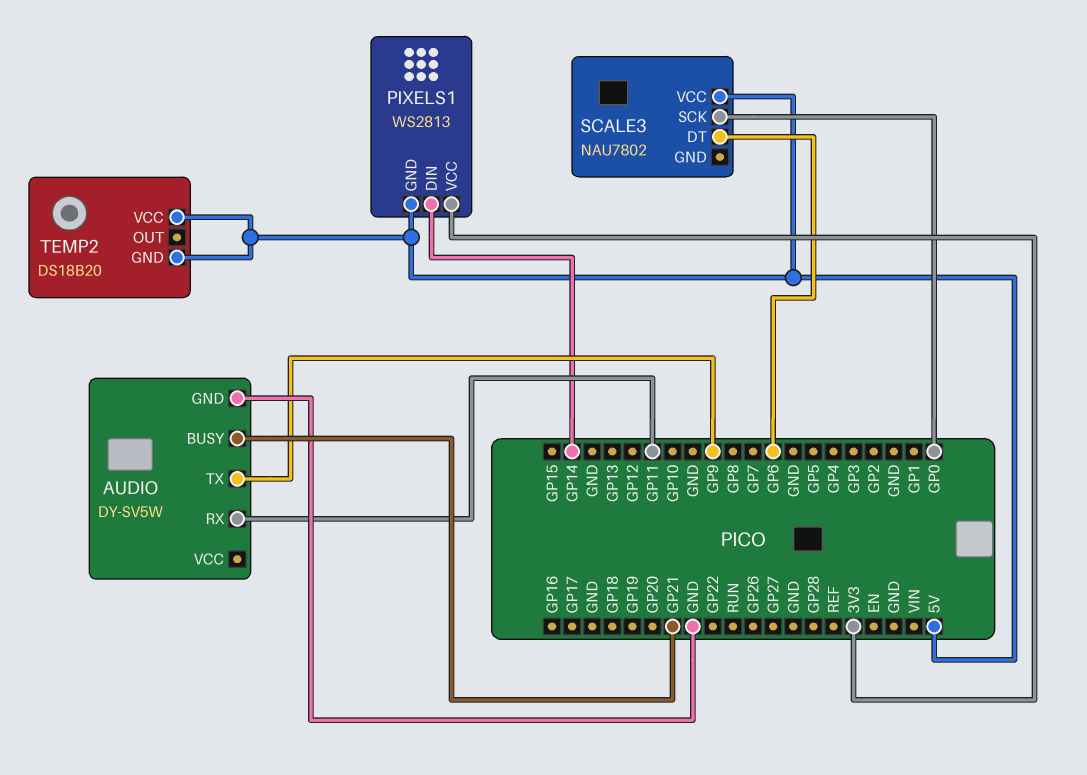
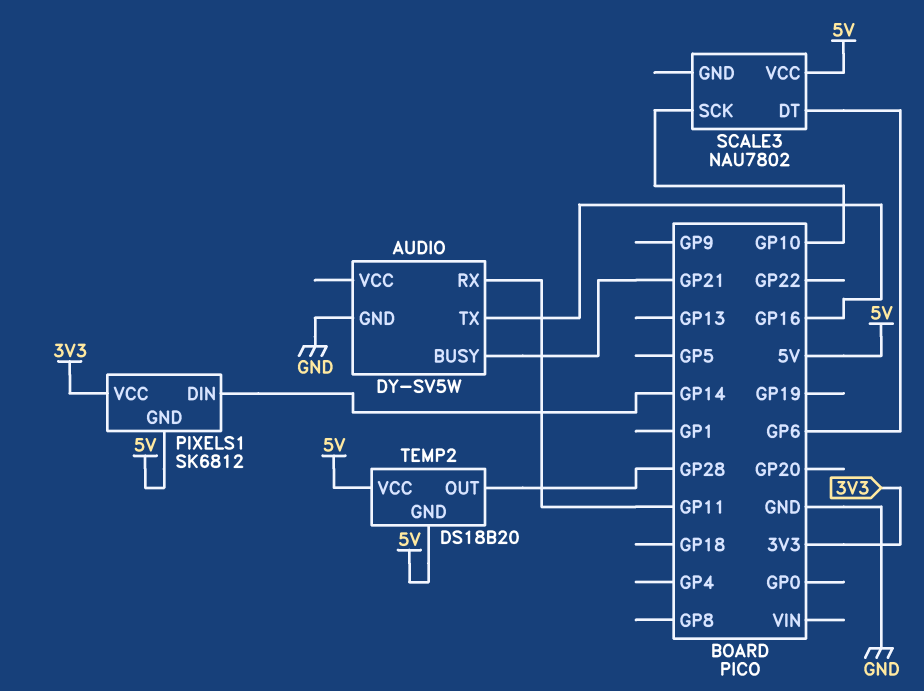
AUDIO pin TX: GP9 -> GP16
PIXELS1: WS2813 -> SK6812
SCALE3 pin SCK: GP0 -> GP10
TEMP2 pin OUT: none -> GP28

